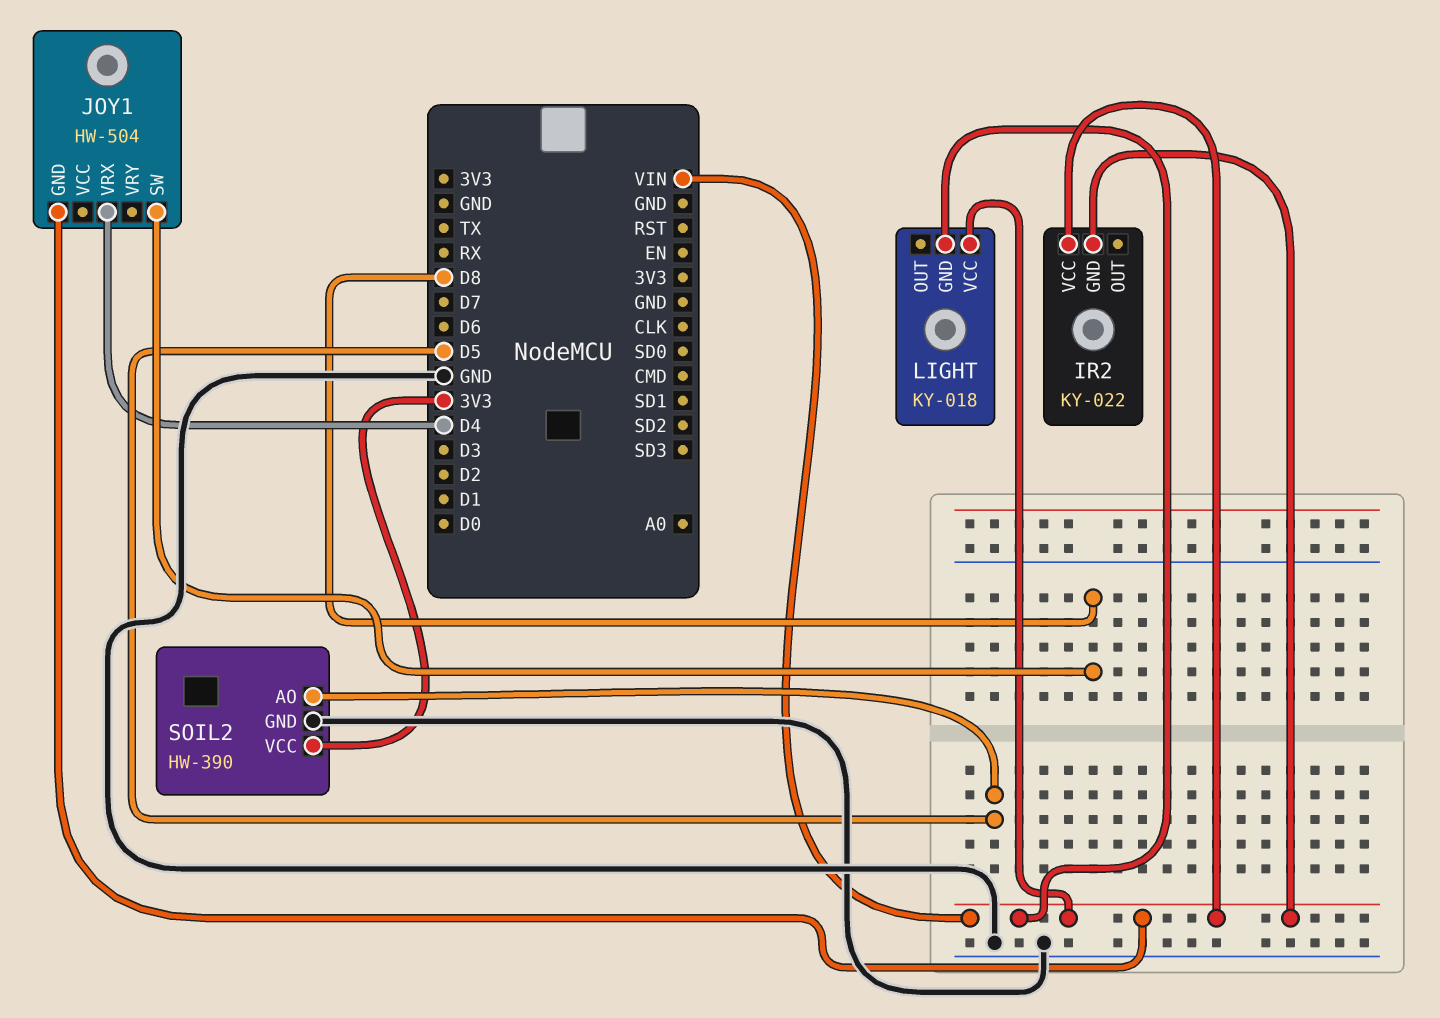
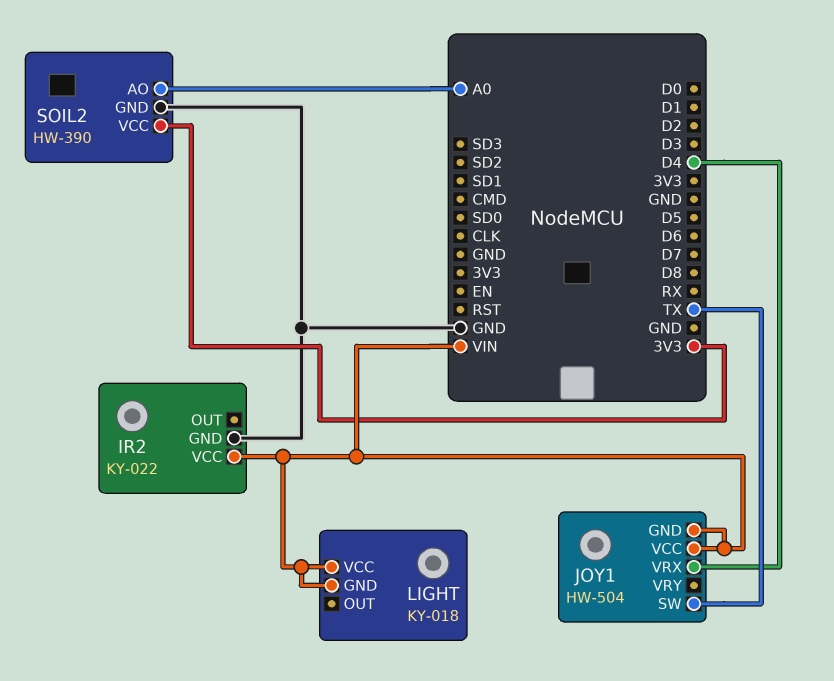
IR2 pin GND: VIN -> GND
JOY1 pin SW: D8 -> TX
JOY1 pin VCC: none -> VIN
SOIL2 pin AO: D5 -> A0

